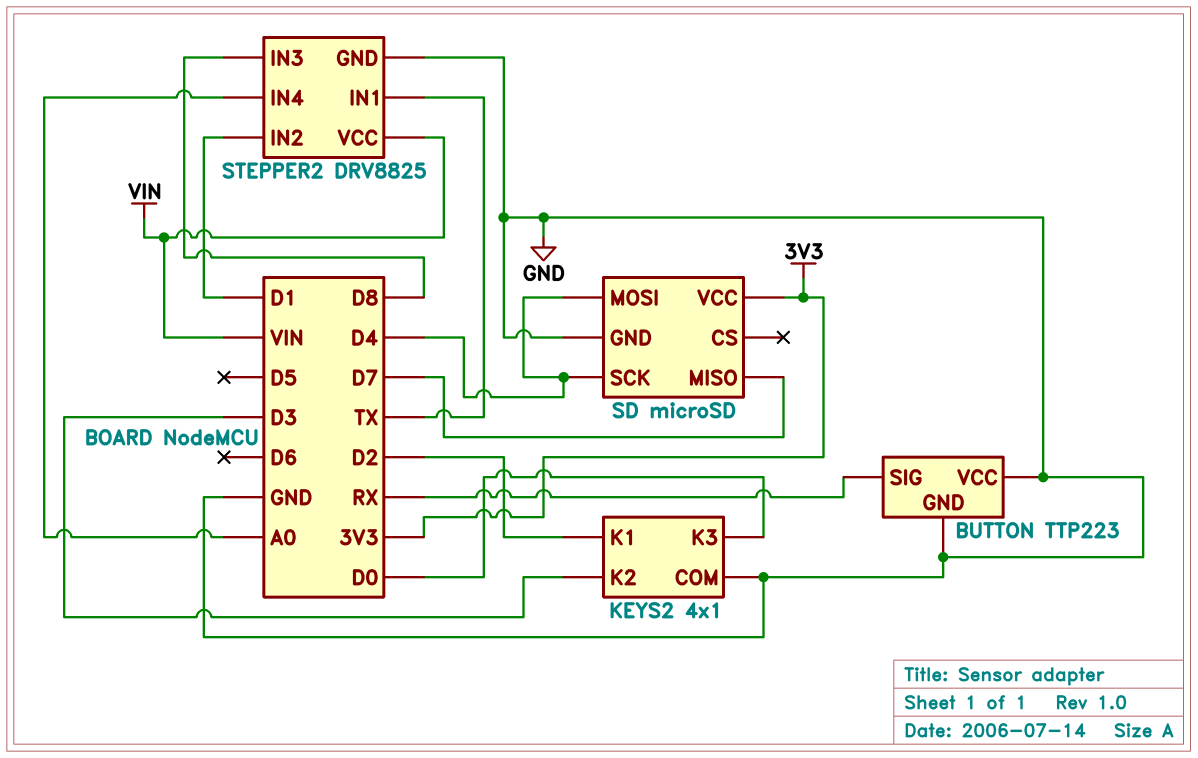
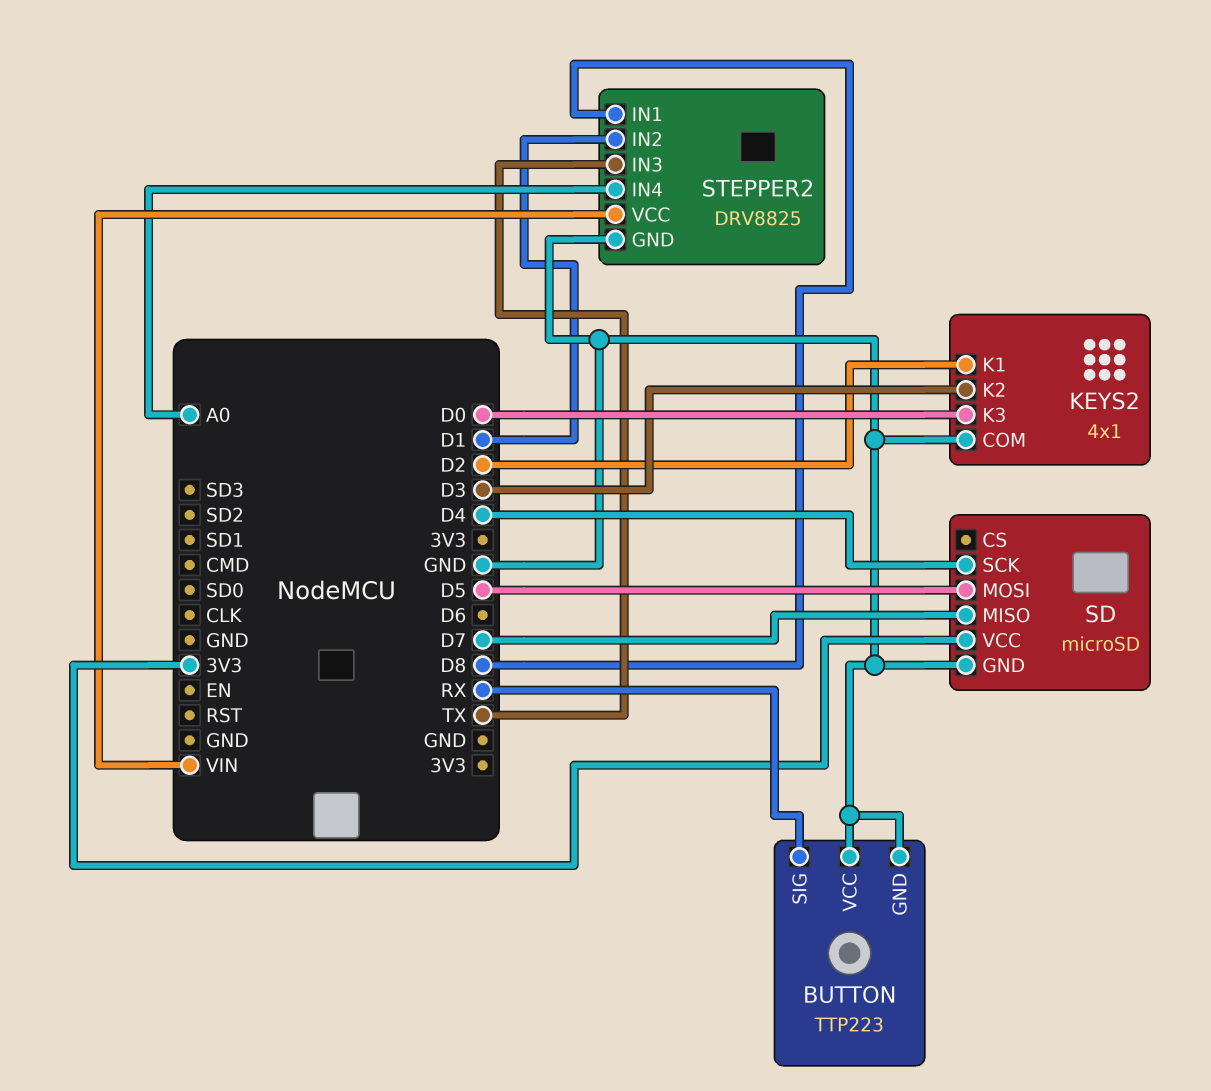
SD pin MOSI: D4 -> D5
STEPPER2 pin IN1: TX -> D8
STEPPER2 pin IN3: D8 -> TX

